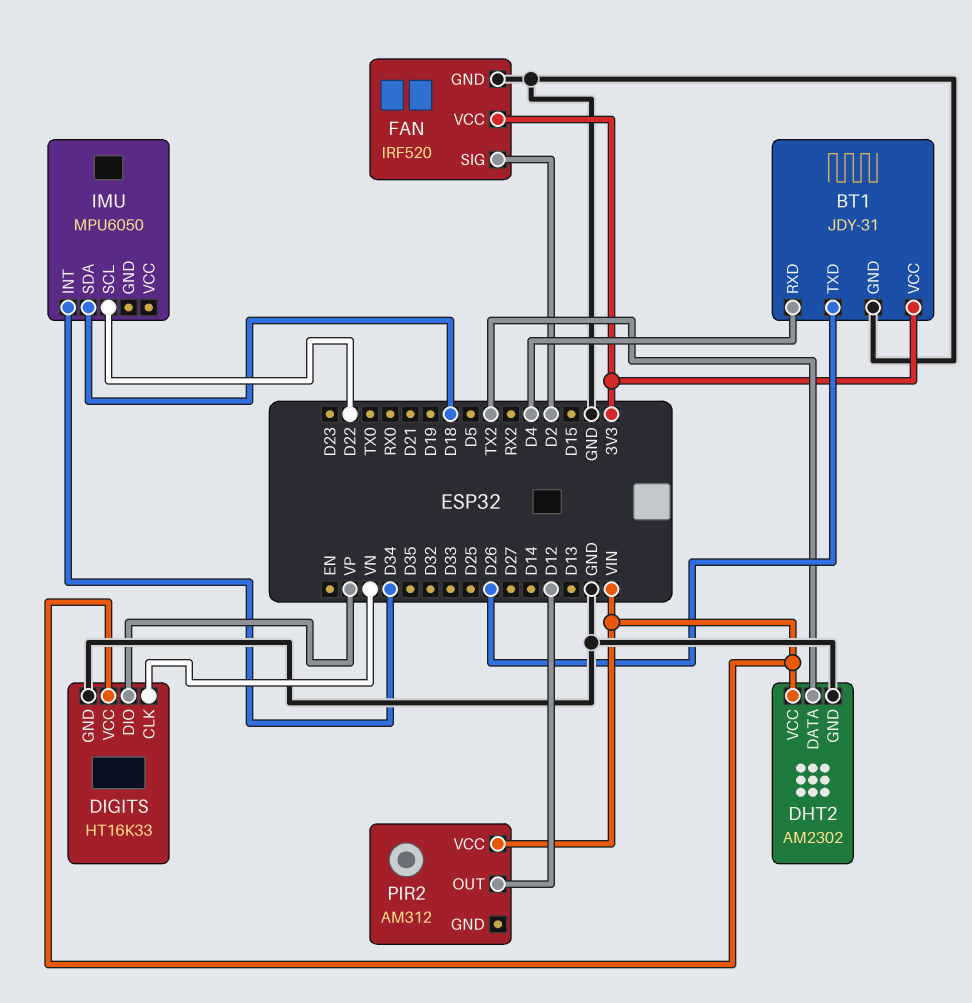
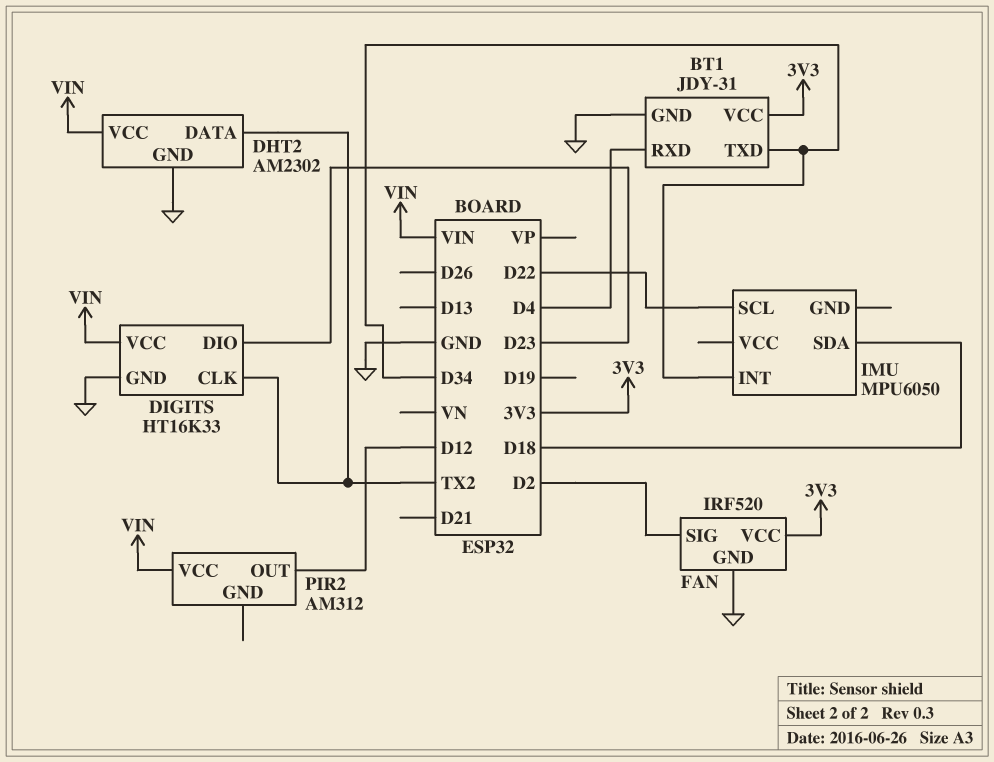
BT1 pin TXD: D26 -> D34
DIGITS pin CLK: VN -> TX2
DIGITS pin DIO: VP -> D23

